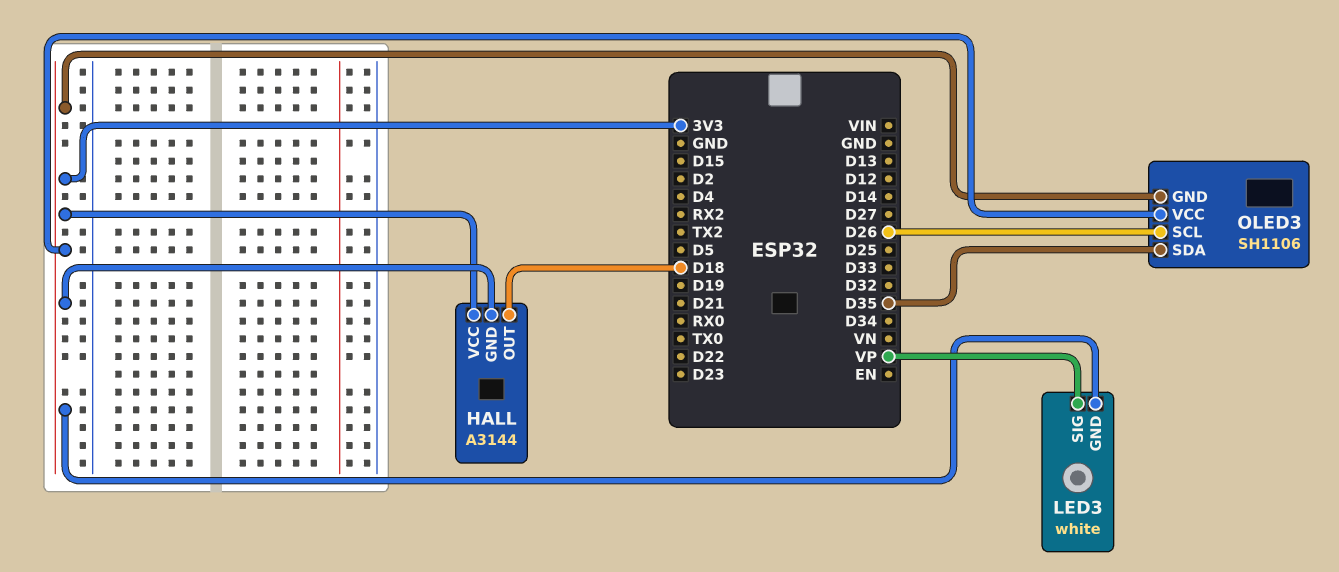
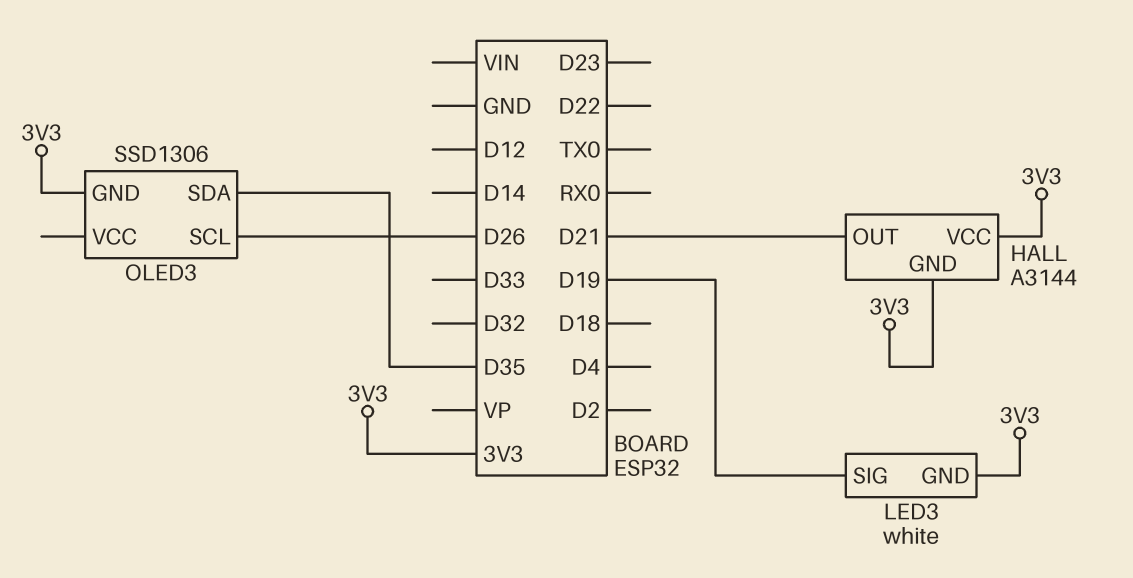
HALL pin OUT: D18 -> D21
LED3 pin SIG: VP -> D19
OLED3: SH1106 -> SSD1306
OLED3 pin VCC: 3V3 -> none

